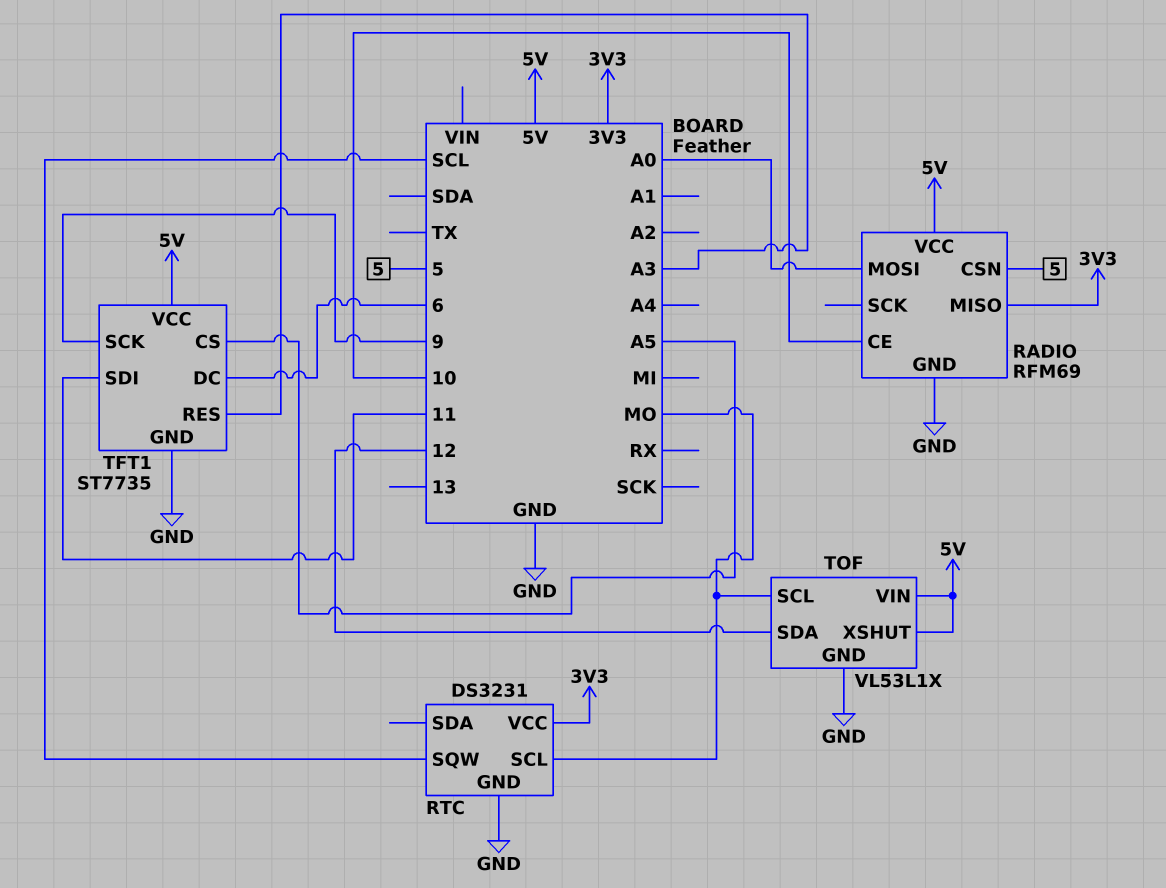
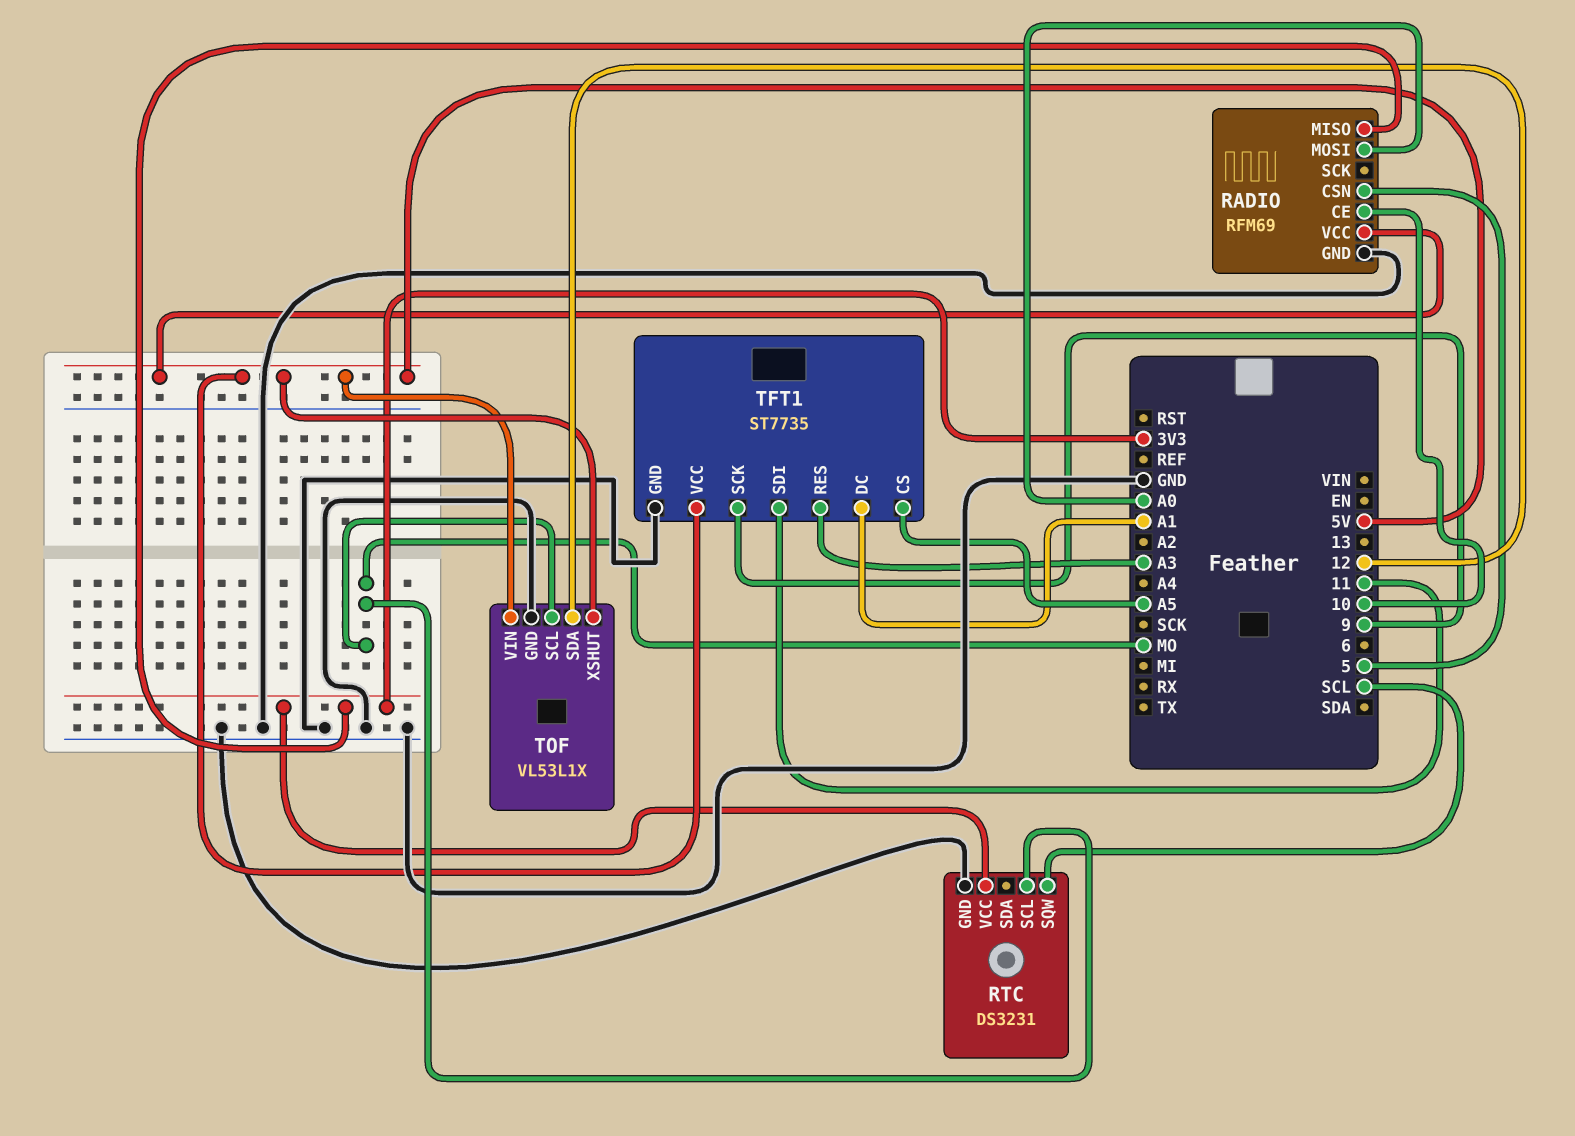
TFT1 pin DC: 6 -> A1

